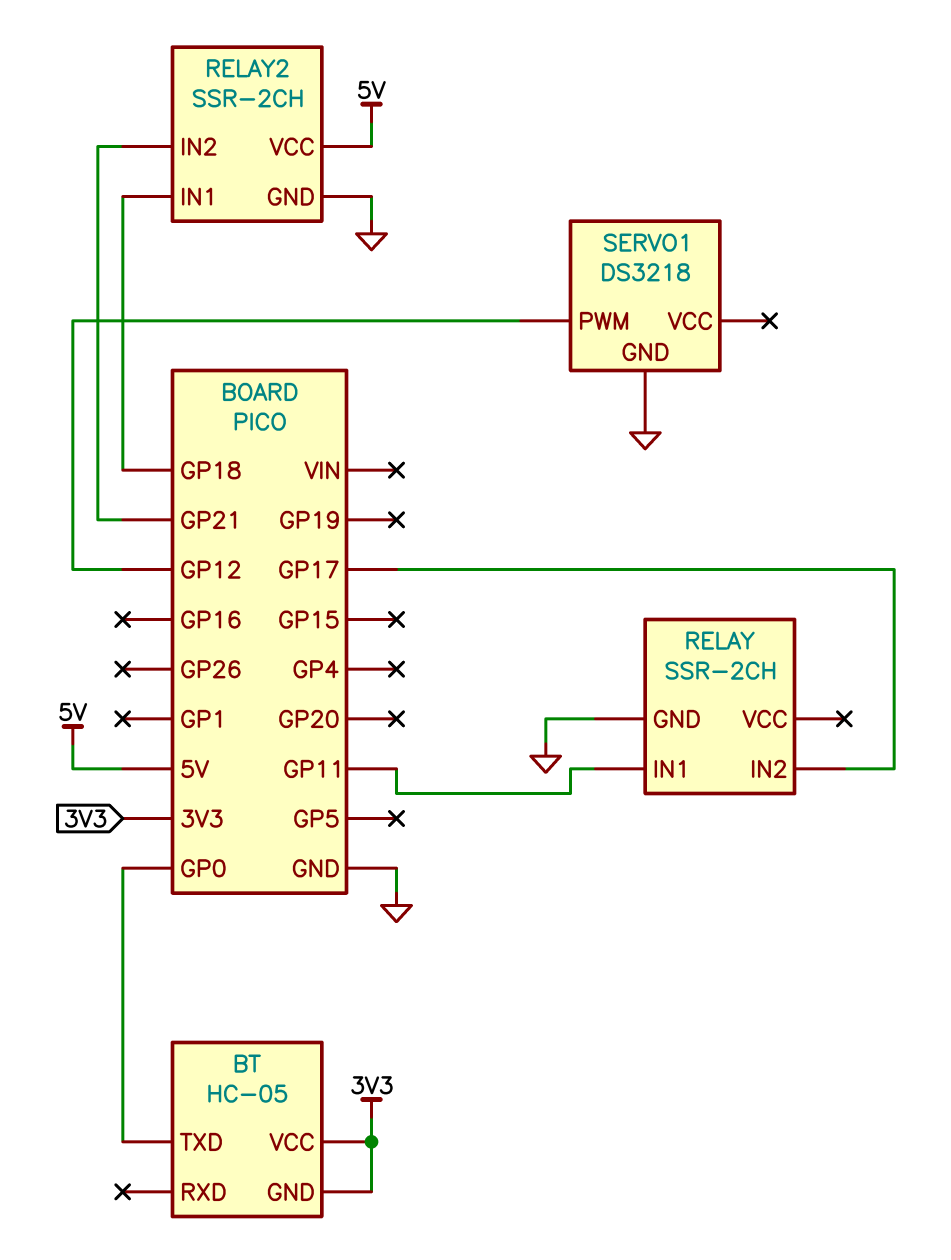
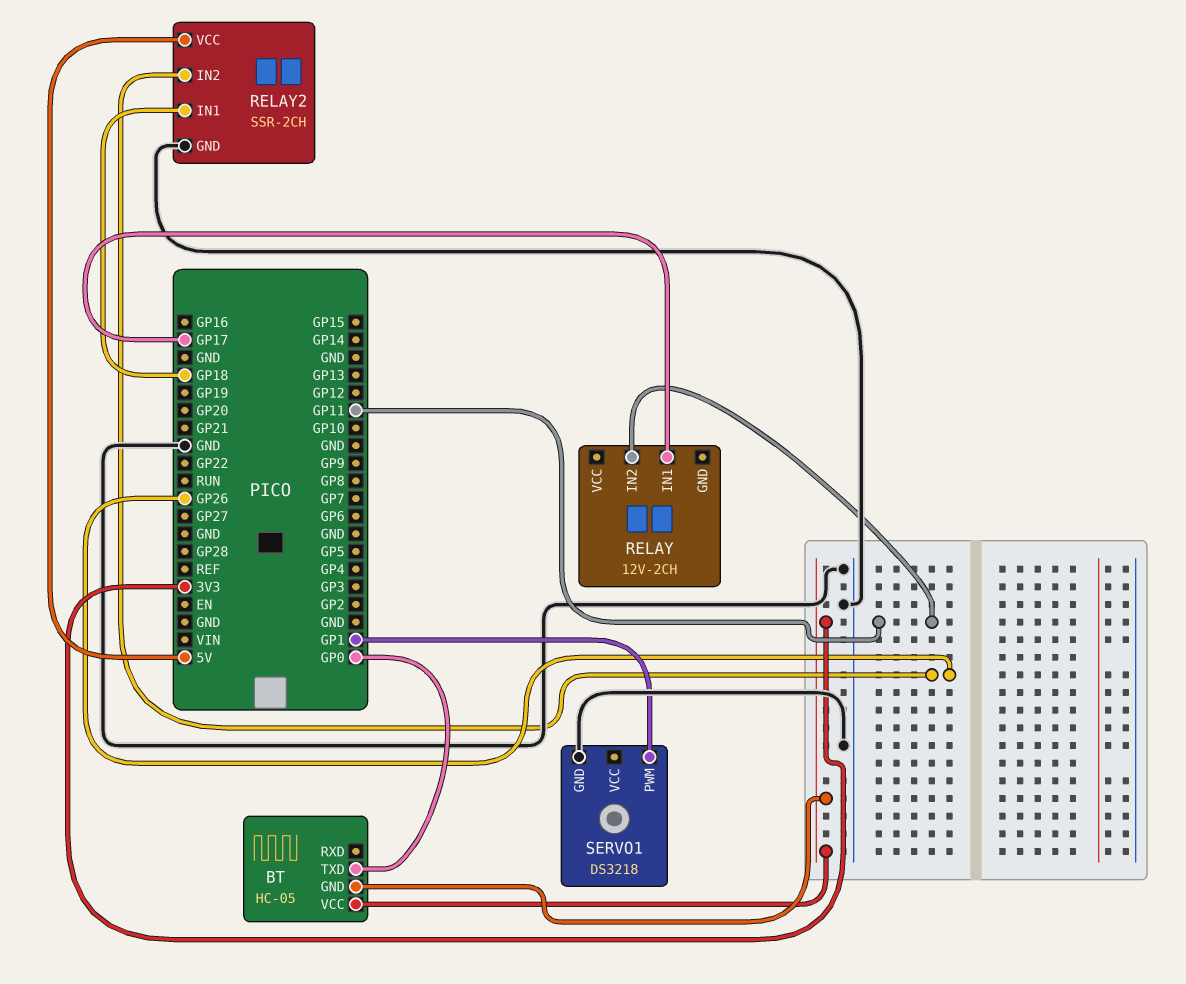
RELAY: SSR-2CH -> 12V-2CH
RELAY pin GND: GND -> none
RELAY pin IN1: GP11 -> GP17
RELAY pin IN2: GP17 -> GP11
RELAY2 pin IN2: GP21 -> GP26
SERVO1 pin PWM: GP12 -> GP1

